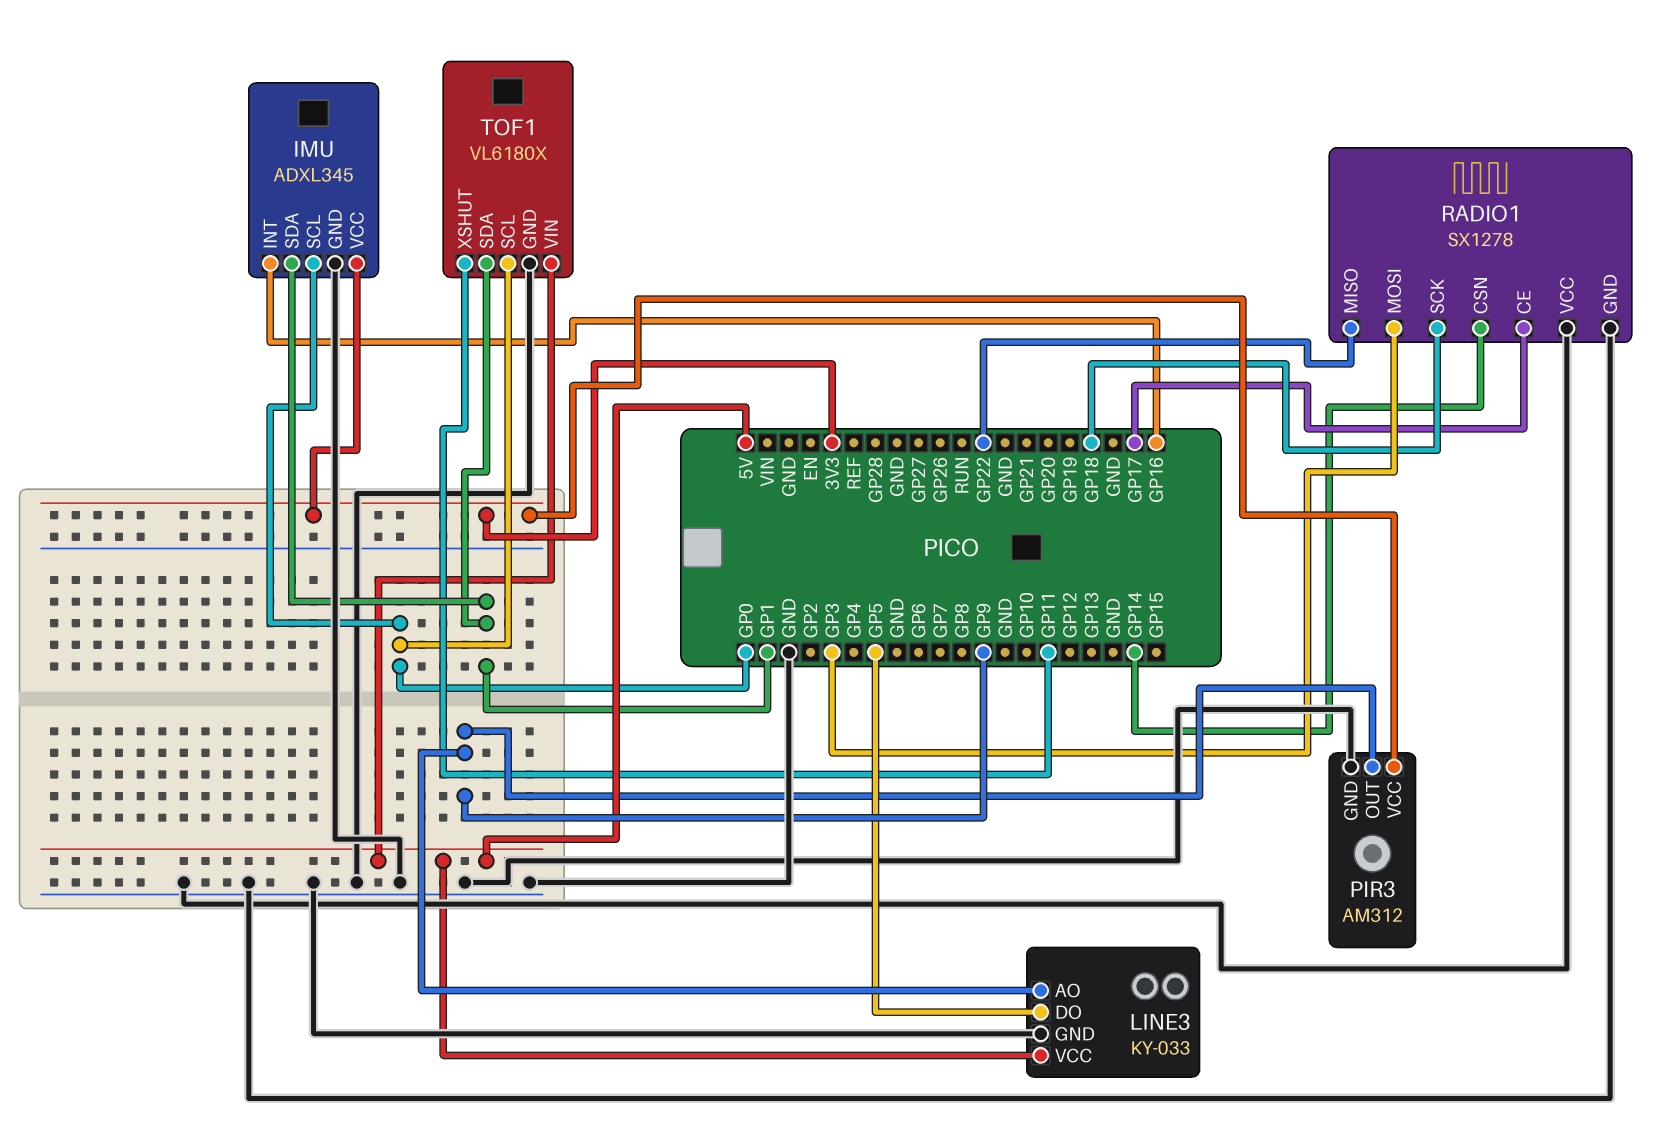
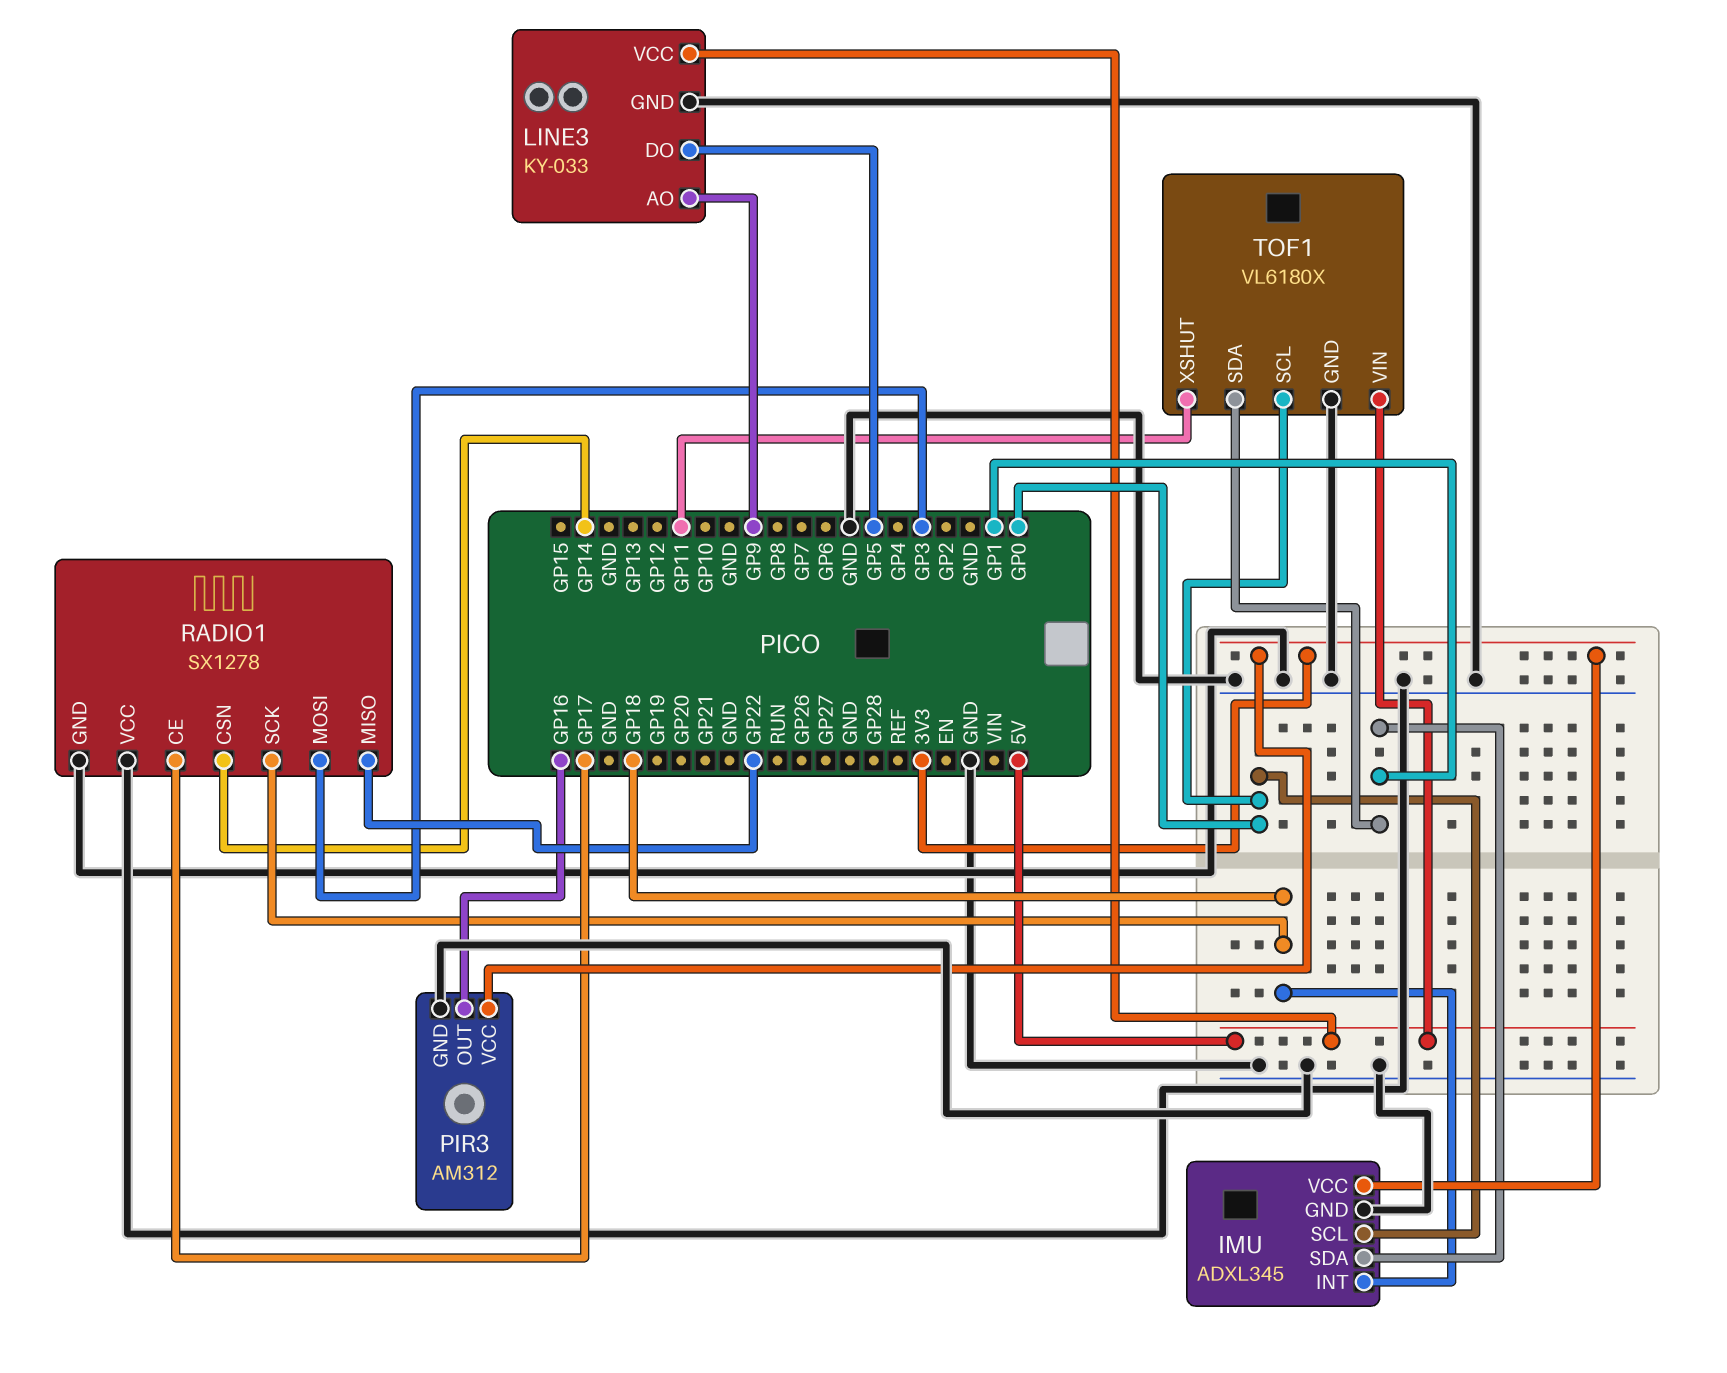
IMU pin INT: GP16 -> GP18
PIR3 pin OUT: GP9 -> GP16

